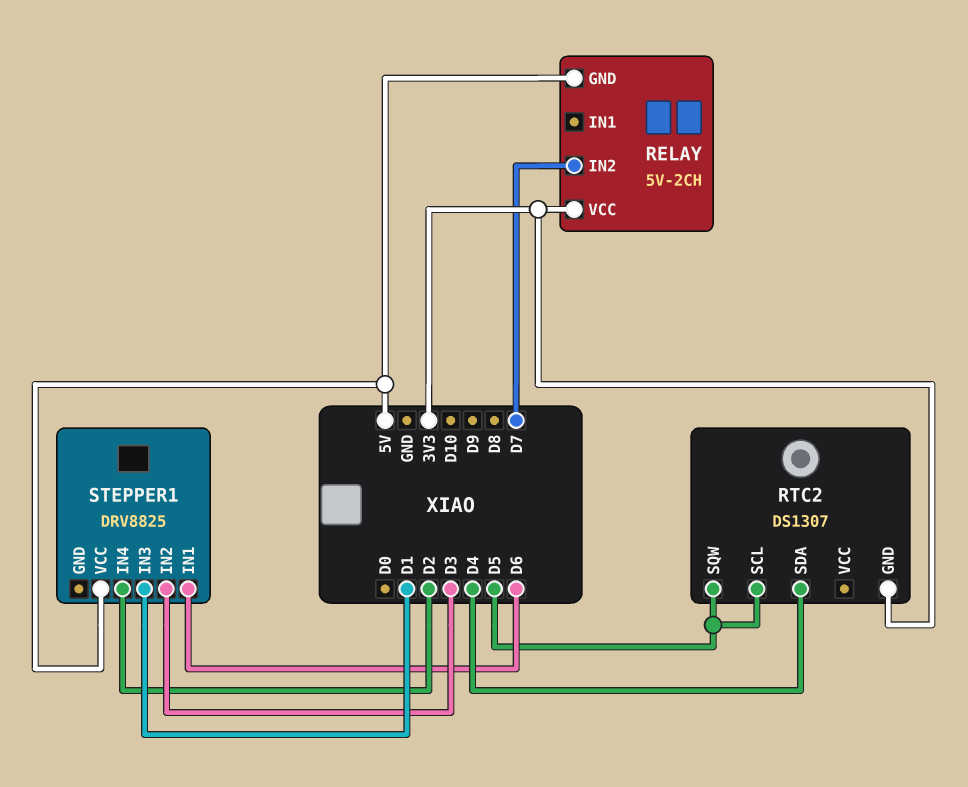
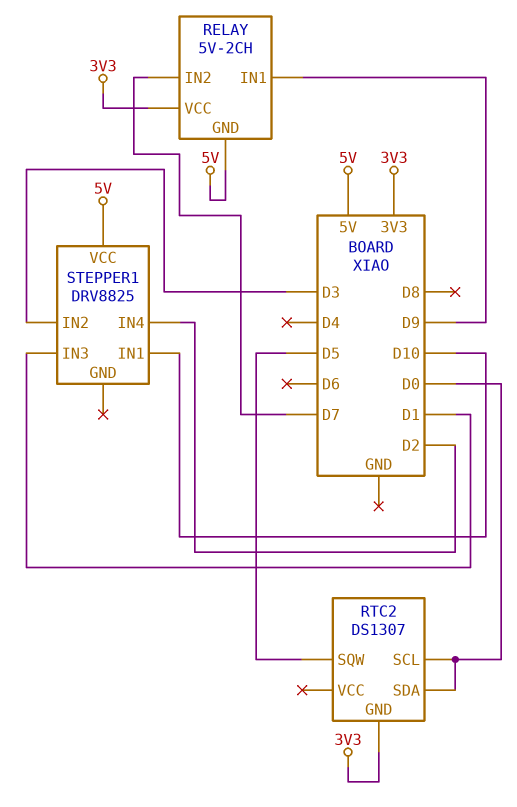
RELAY pin IN1: none -> D9
RTC2 pin SCL: D5 -> D0
RTC2 pin SDA: D4 -> D0
STEPPER1 pin IN1: D6 -> D10

